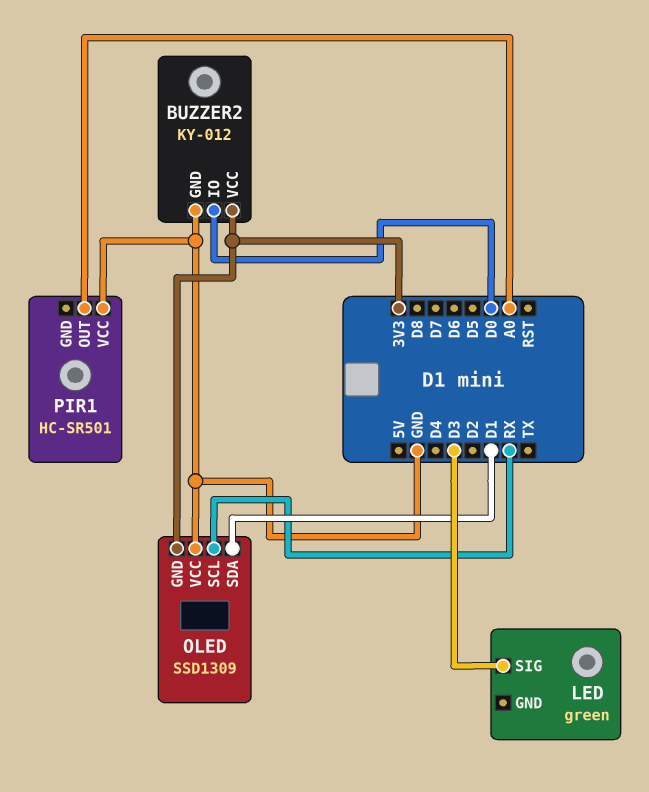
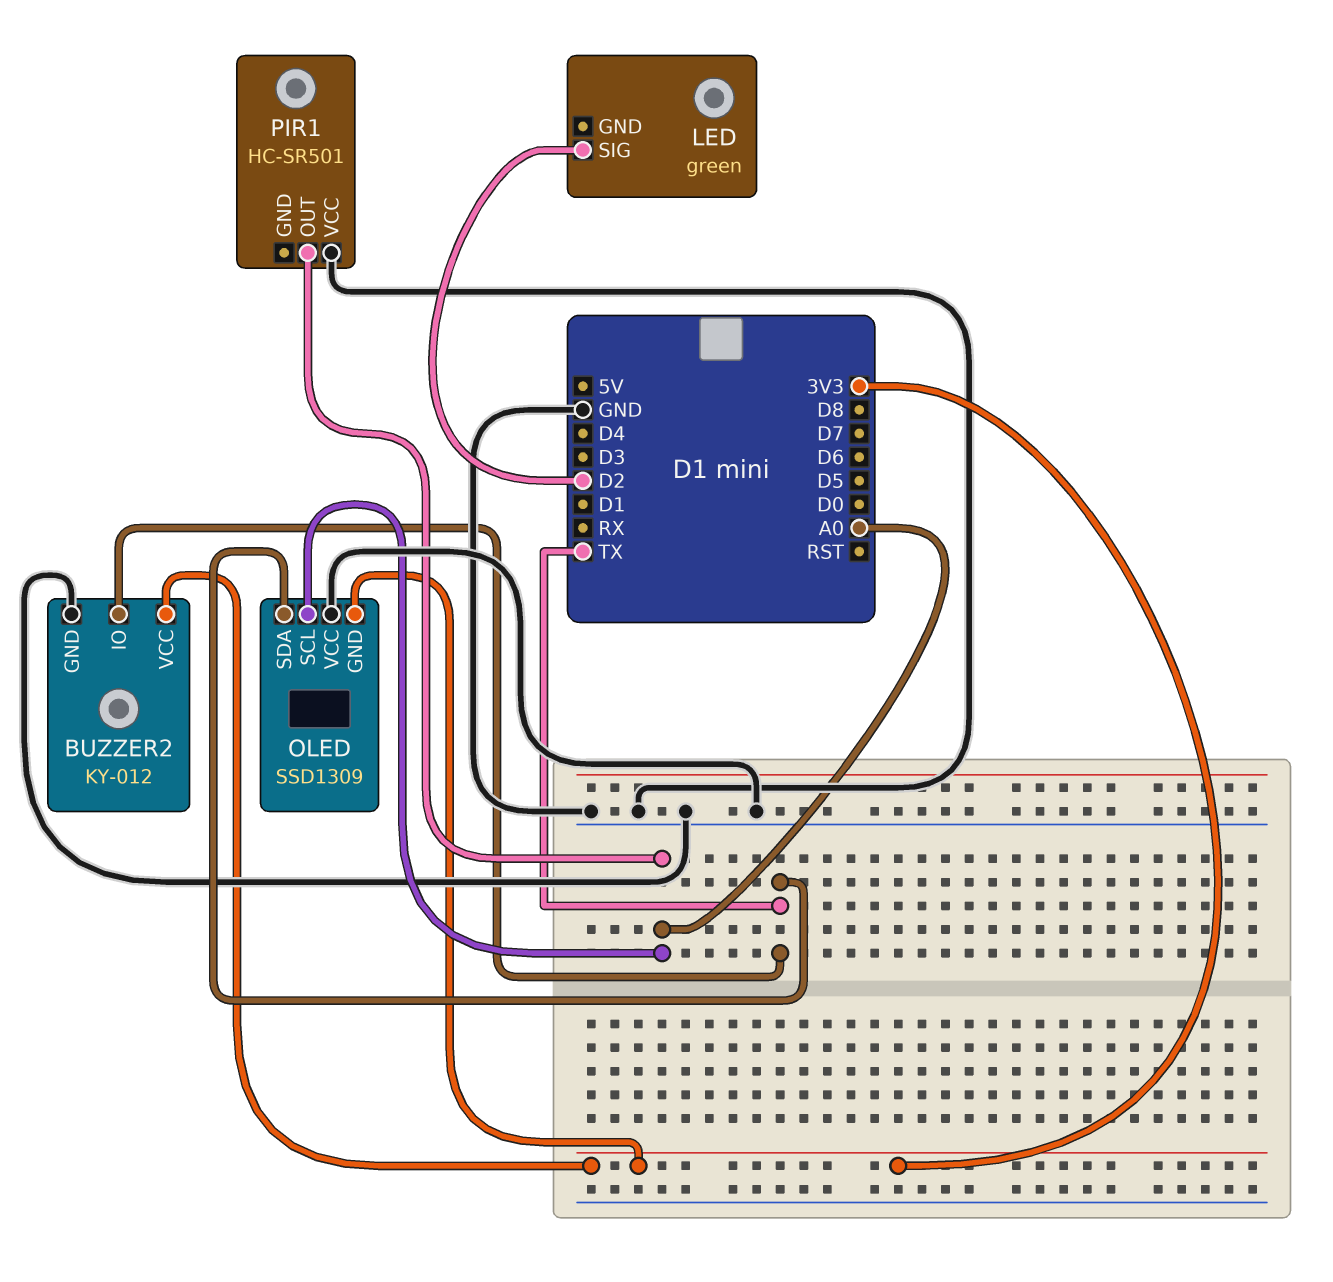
BUZZER2 pin IO: D0 -> TX
LED pin SIG: D3 -> D2
OLED pin SCL: RX -> A0
OLED pin SDA: D1 -> TX

